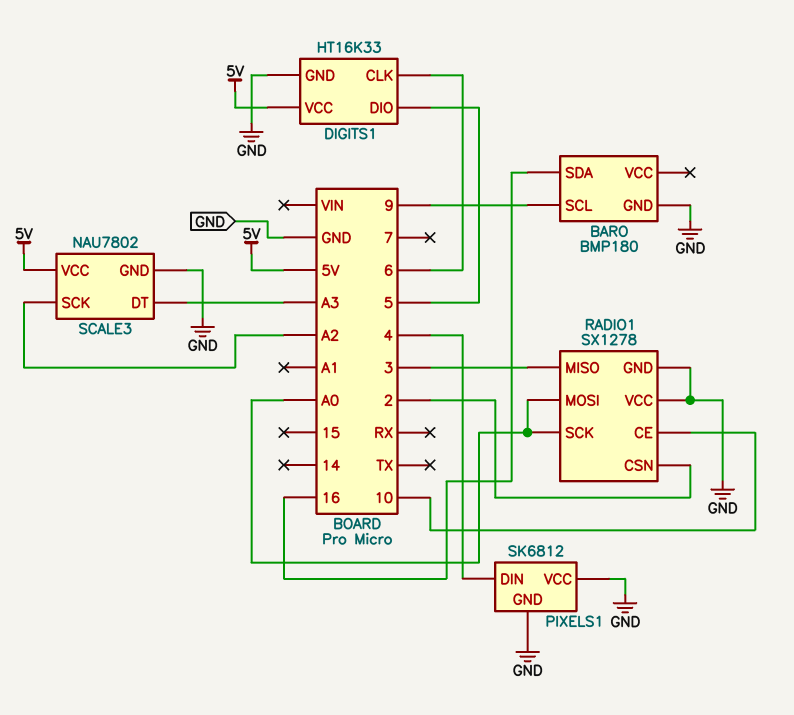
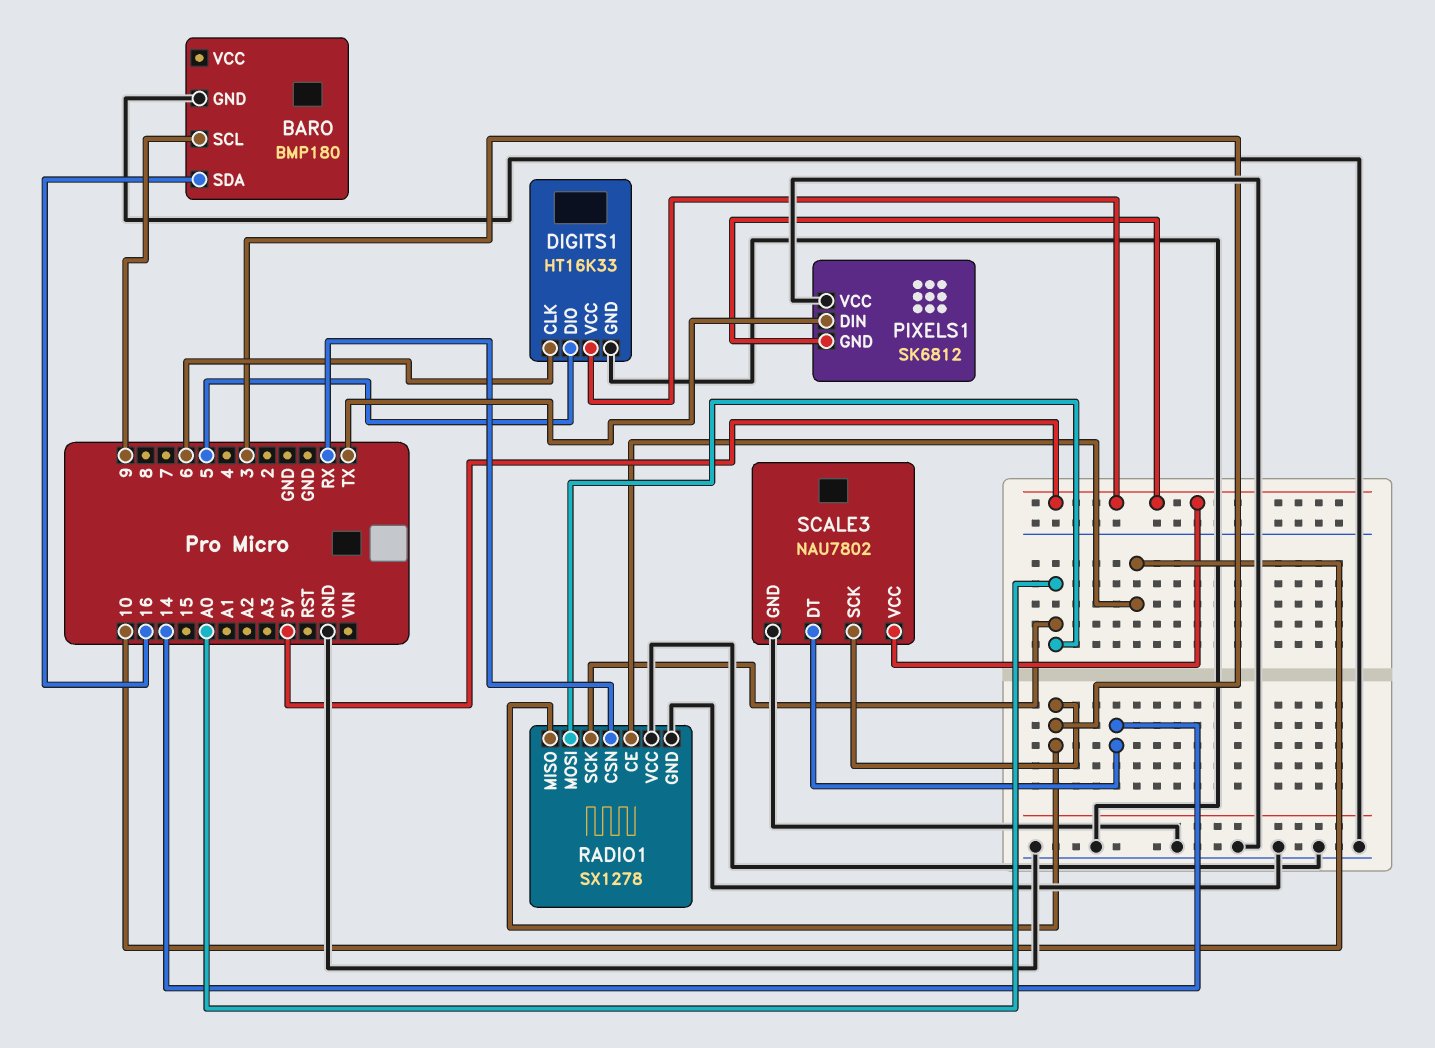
PIXELS1 pin DIN: 4 -> TX
PIXELS1 pin GND: GND -> 5V
RADIO1 pin CSN: 2 -> RX
SCALE3 pin DT: A3 -> 14
SCALE3 pin SCK: A2 -> 3

